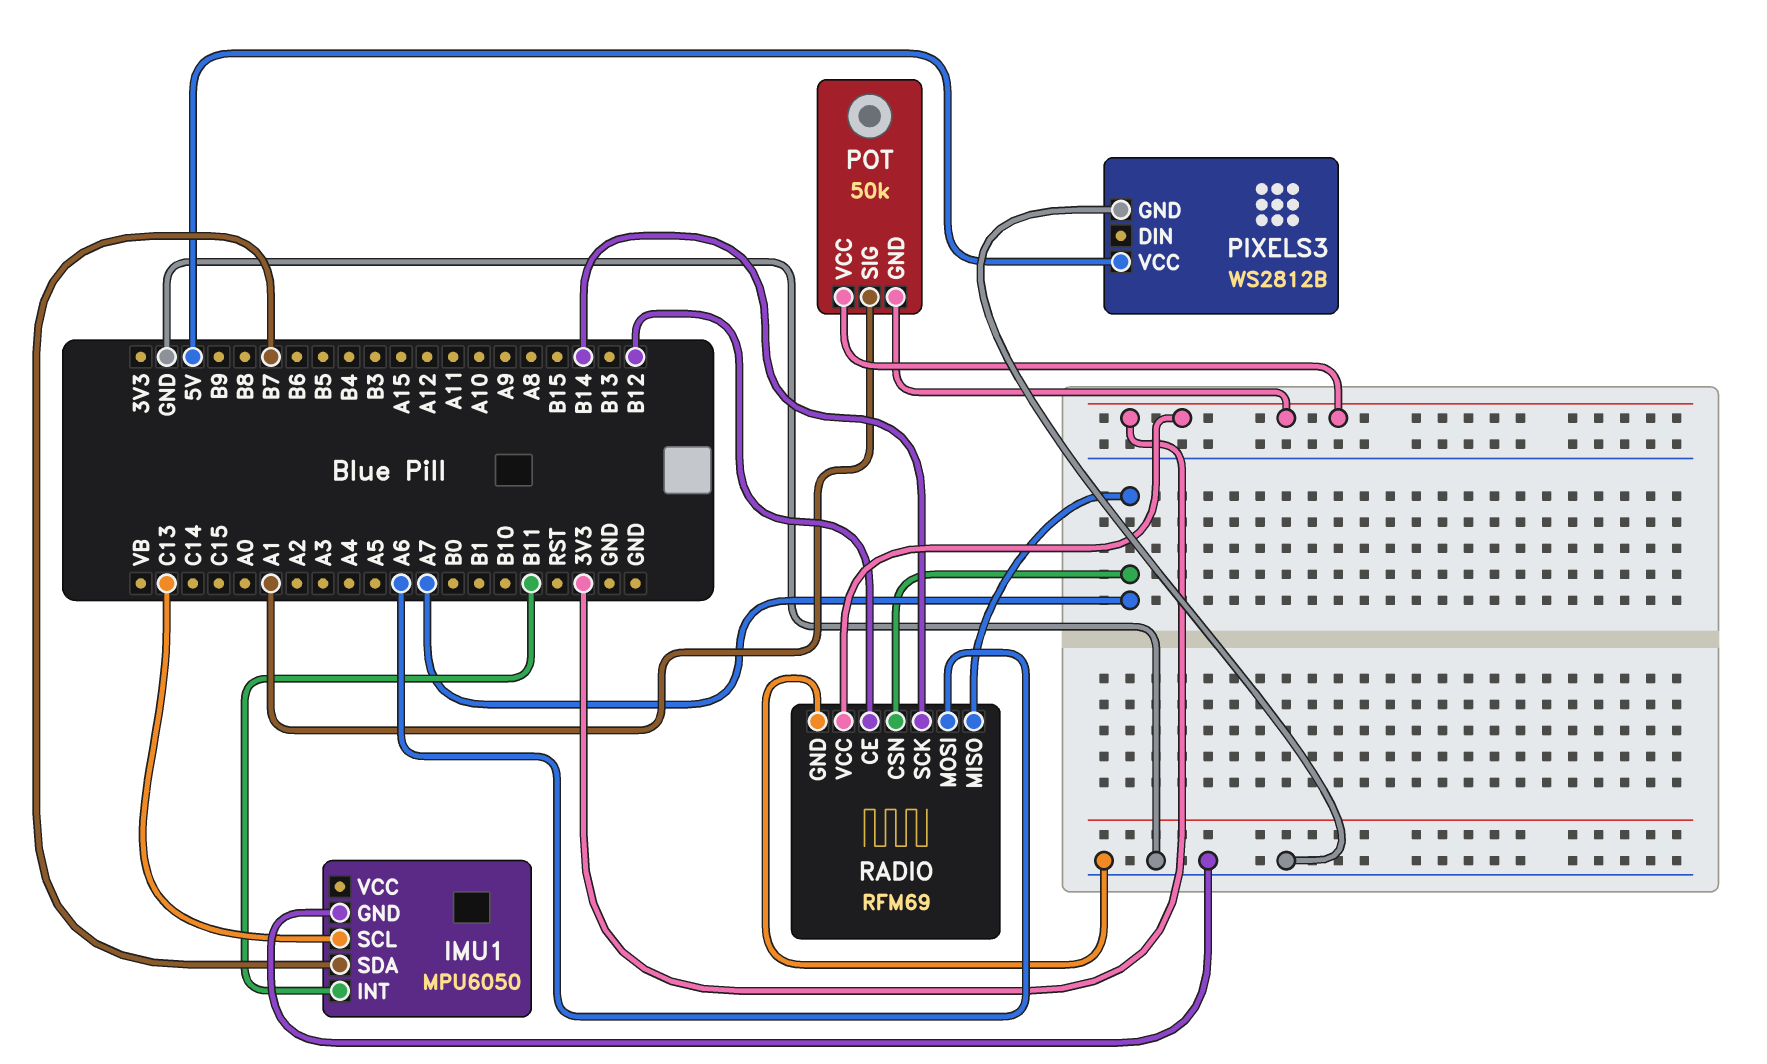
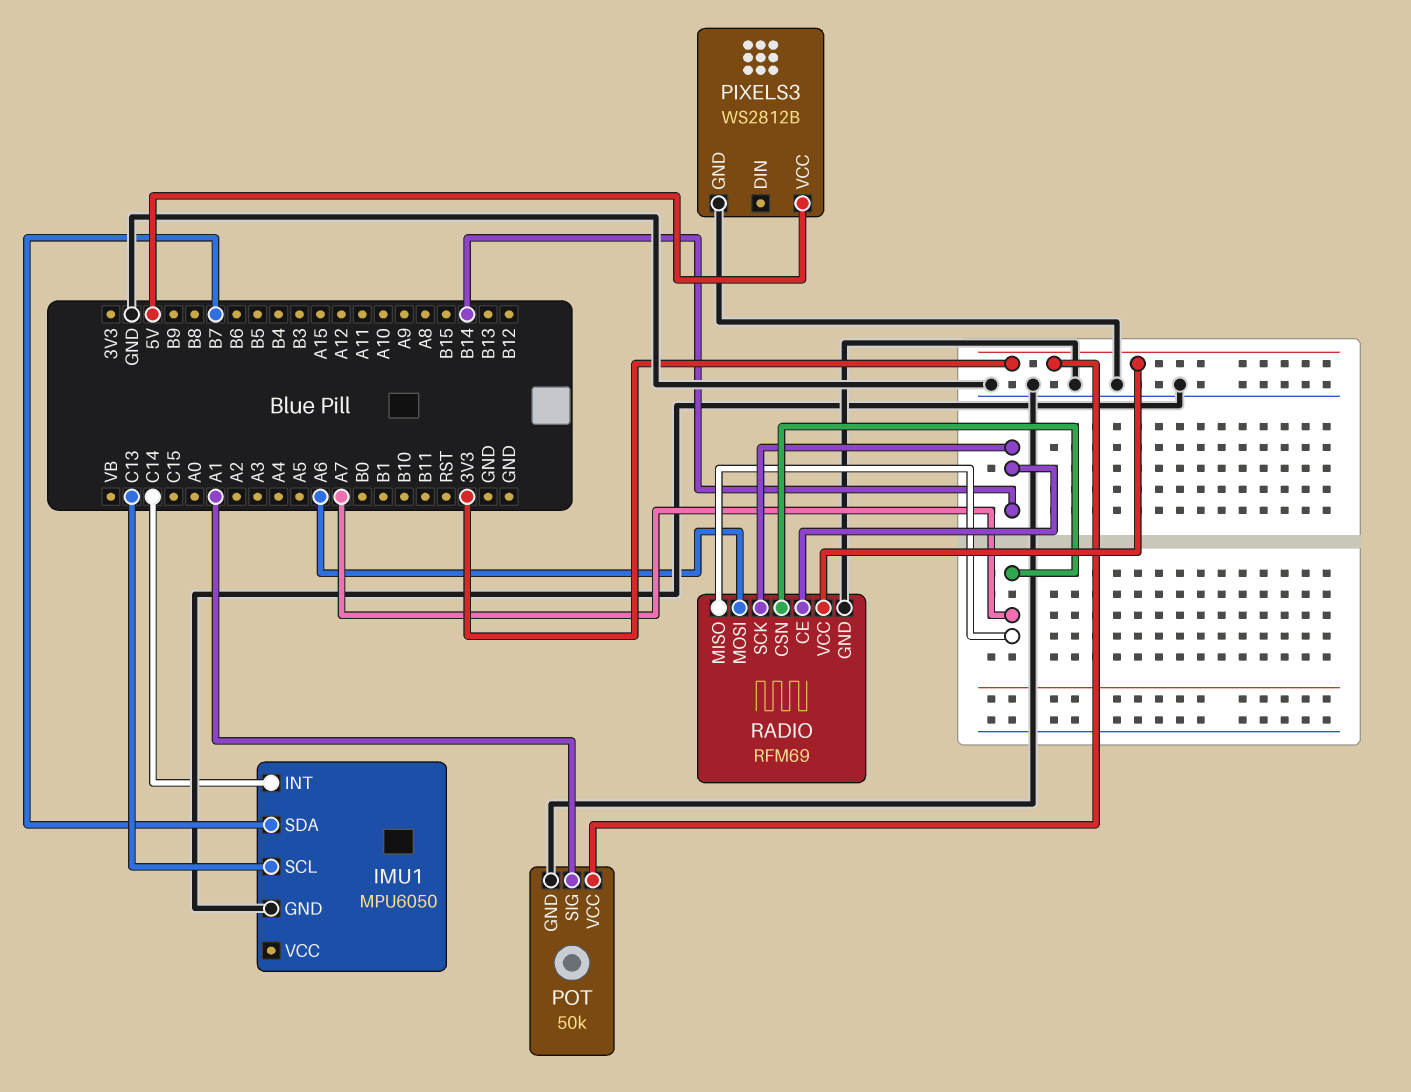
IMU1 pin INT: B11 -> C14
POT pin GND: 3V3 -> GND
RADIO pin CE: B12 -> B14

